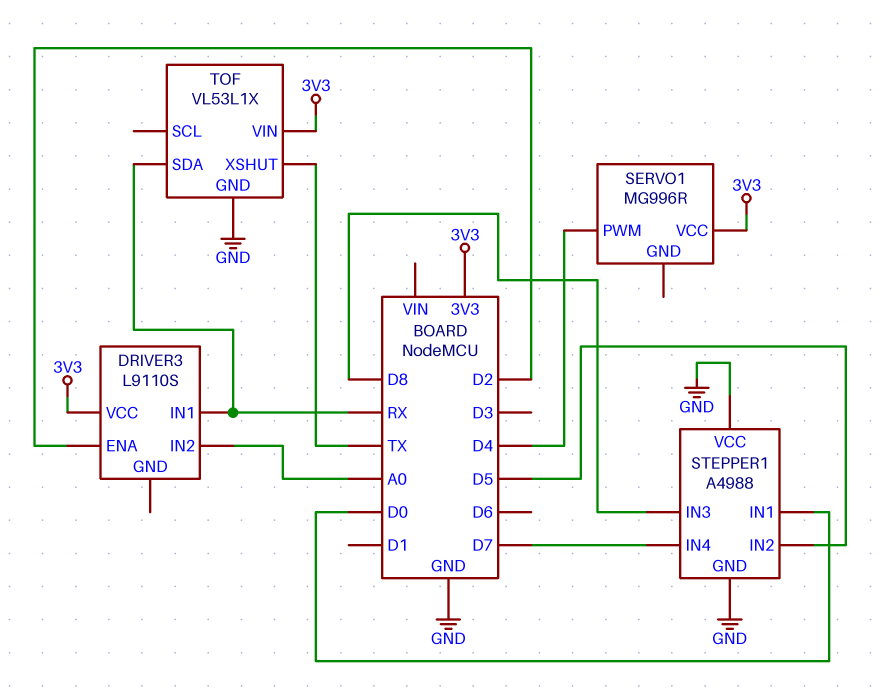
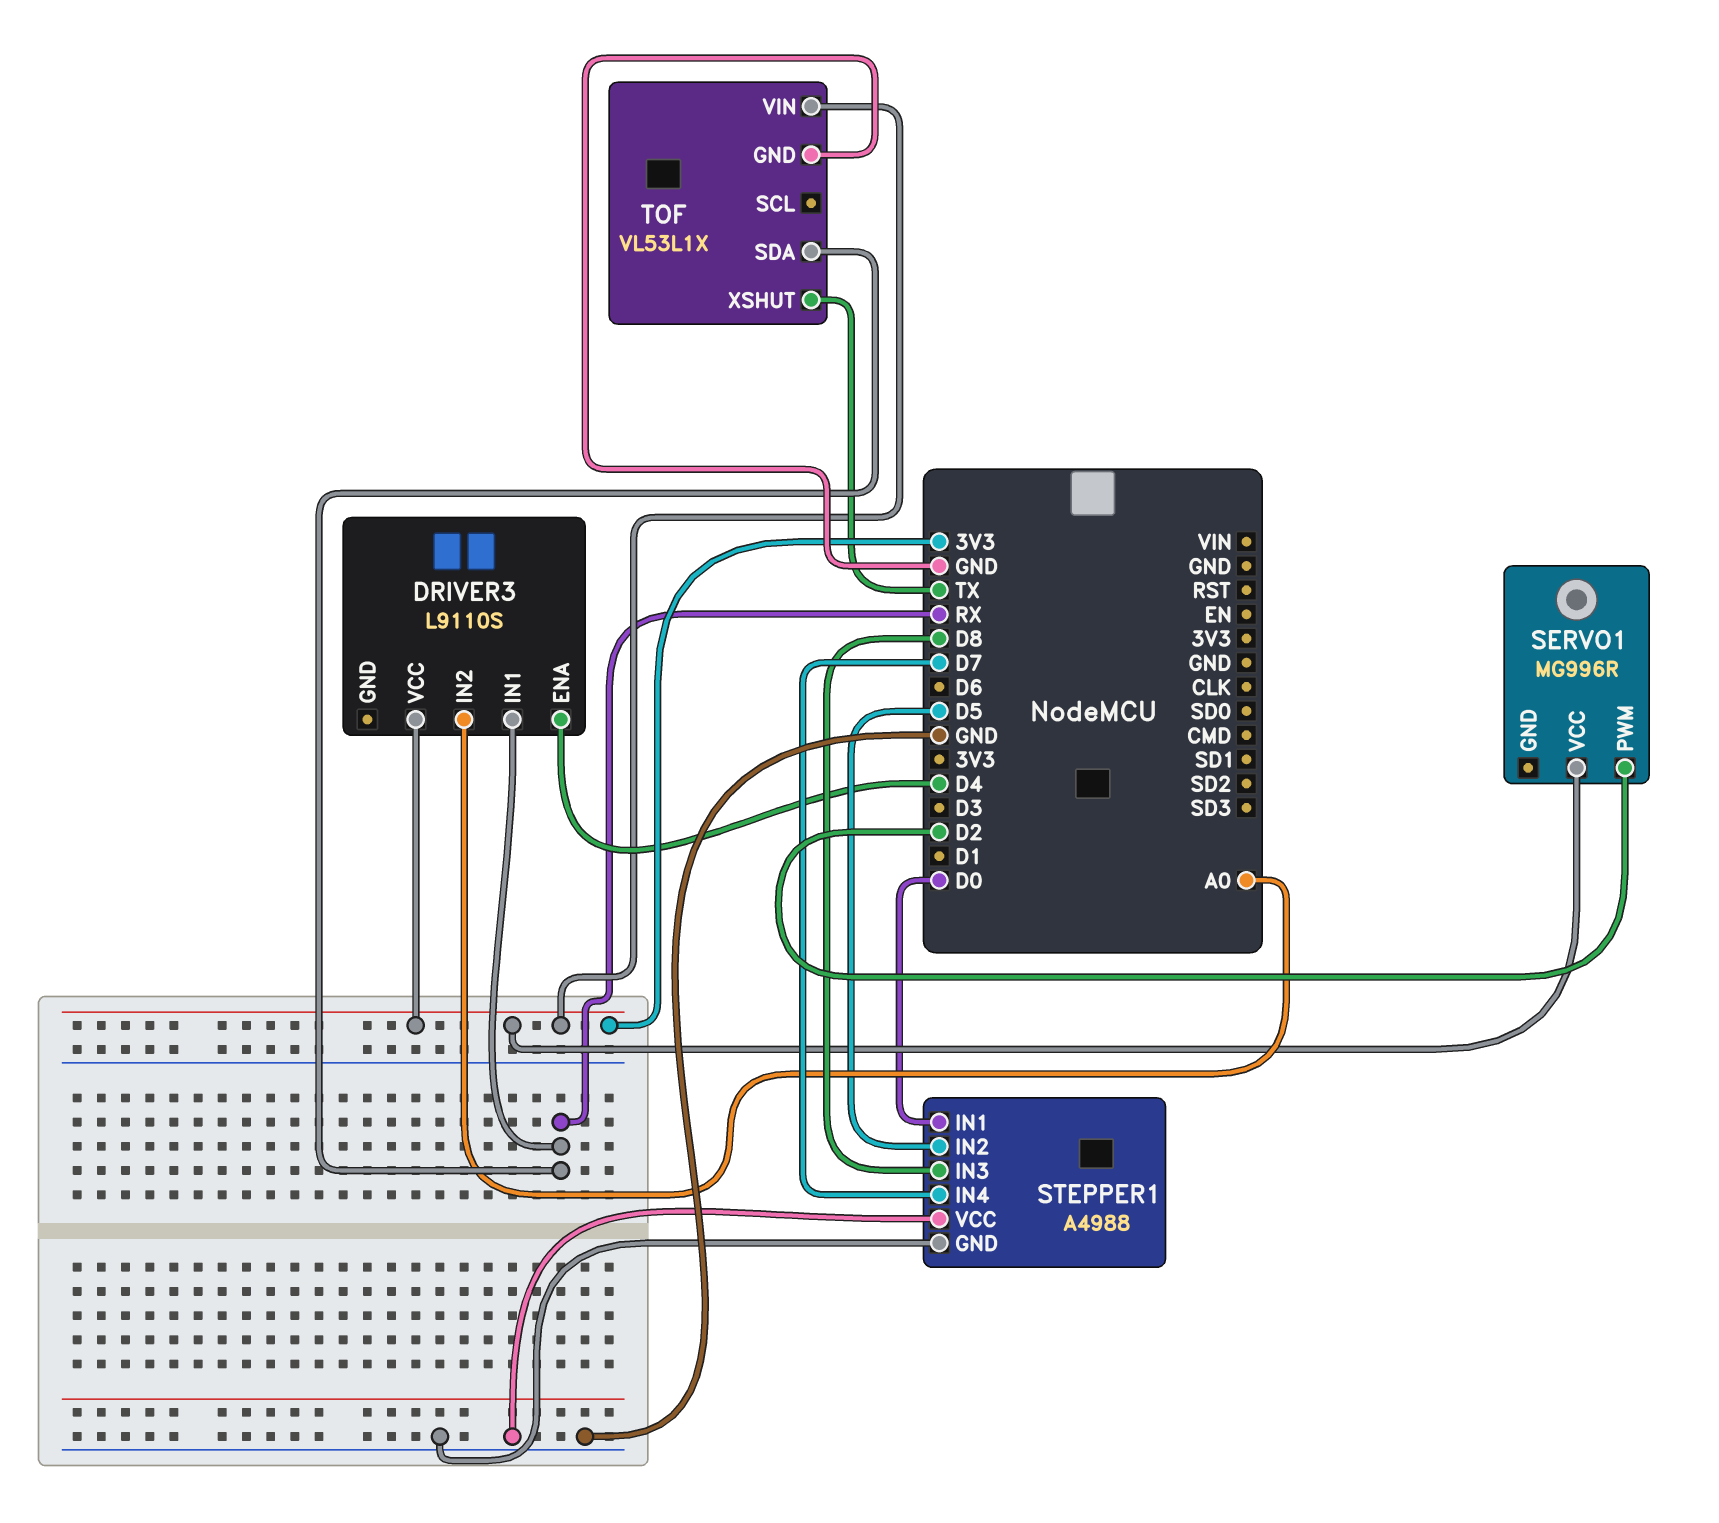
DRIVER3 pin ENA: D2 -> D4
SERVO1 pin PWM: D4 -> D2

